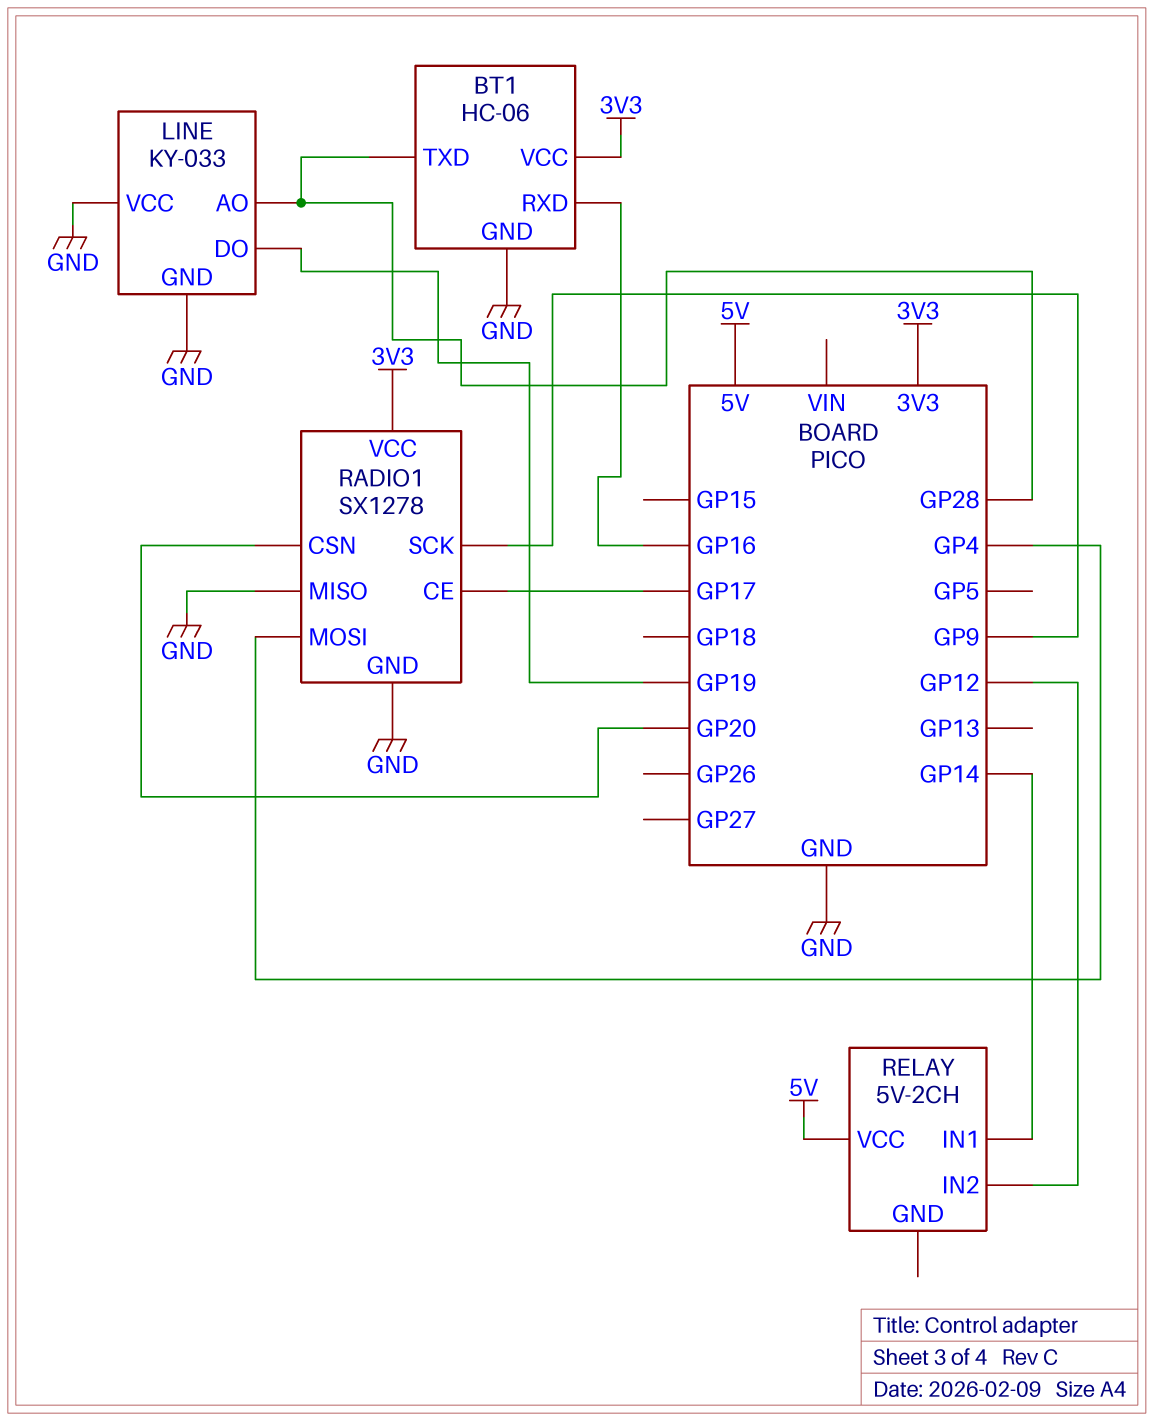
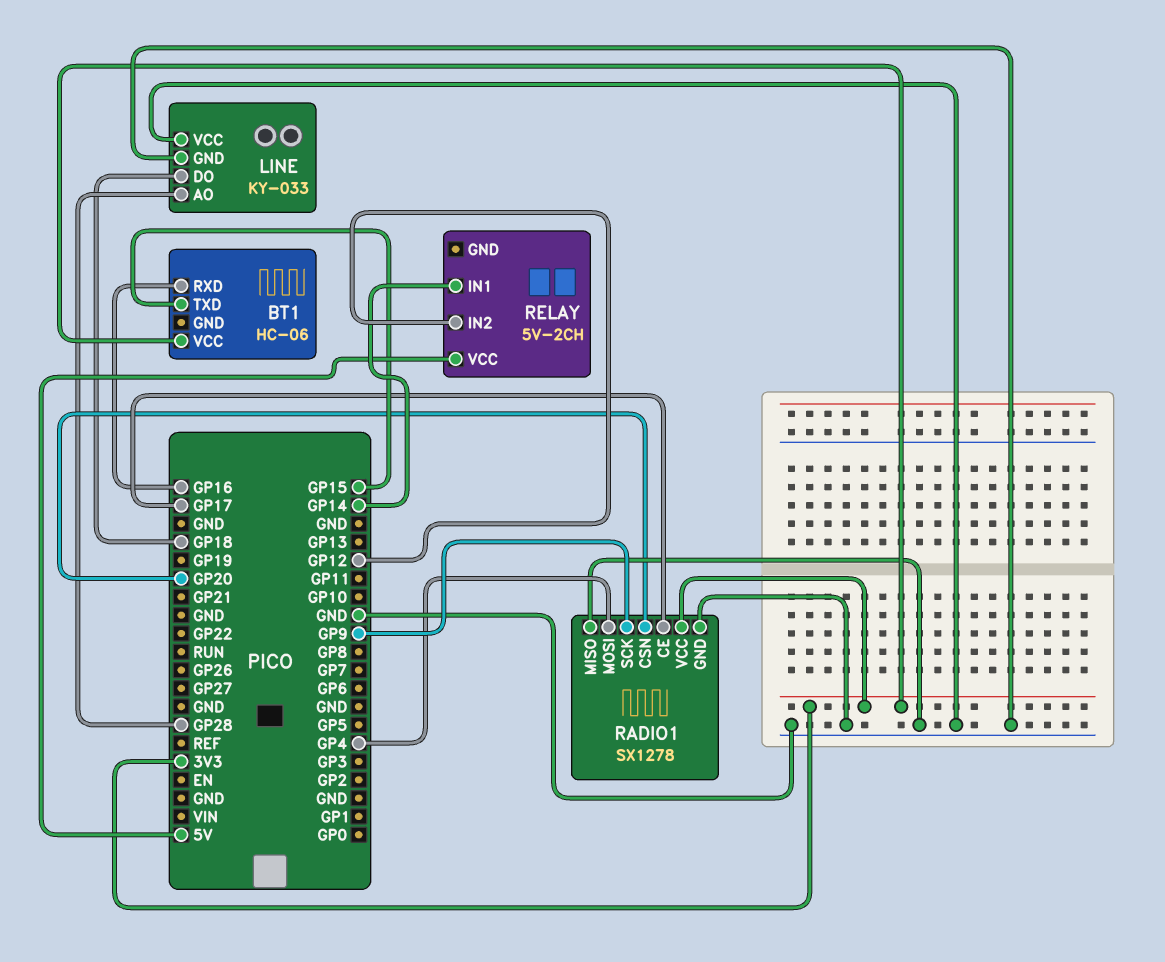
BT1 pin GND: GND -> none
BT1 pin TXD: GP28 -> GP15
LINE pin DO: GP19 -> GP18

